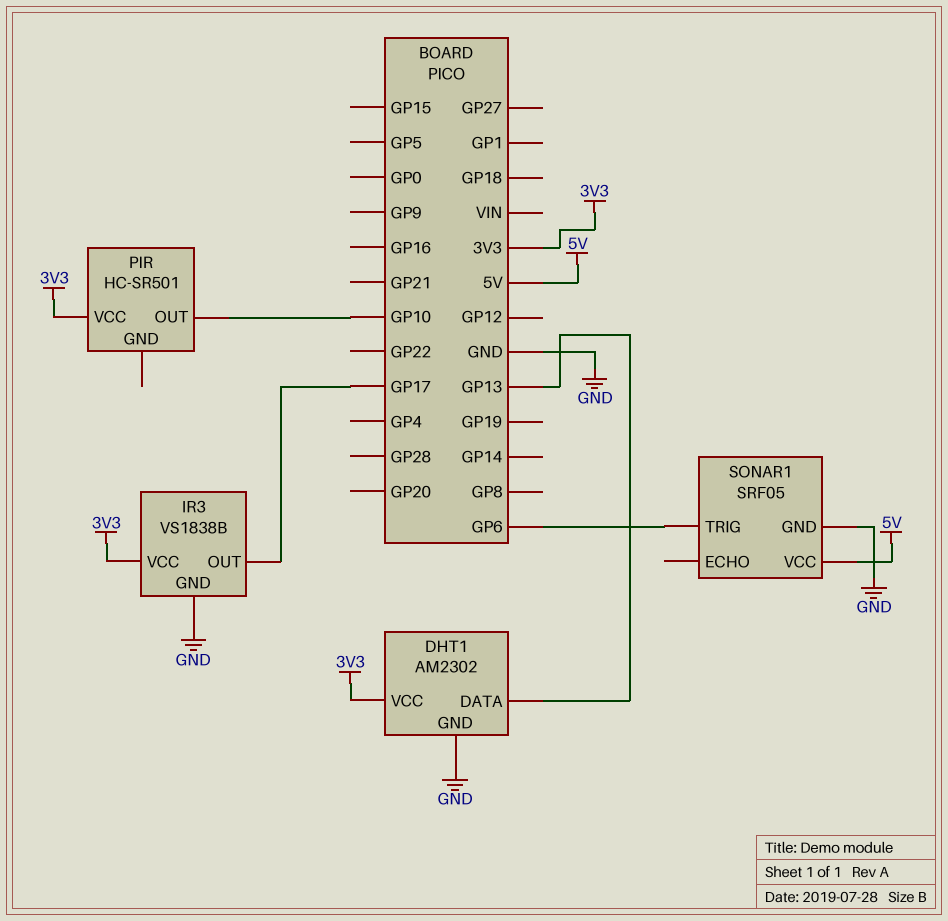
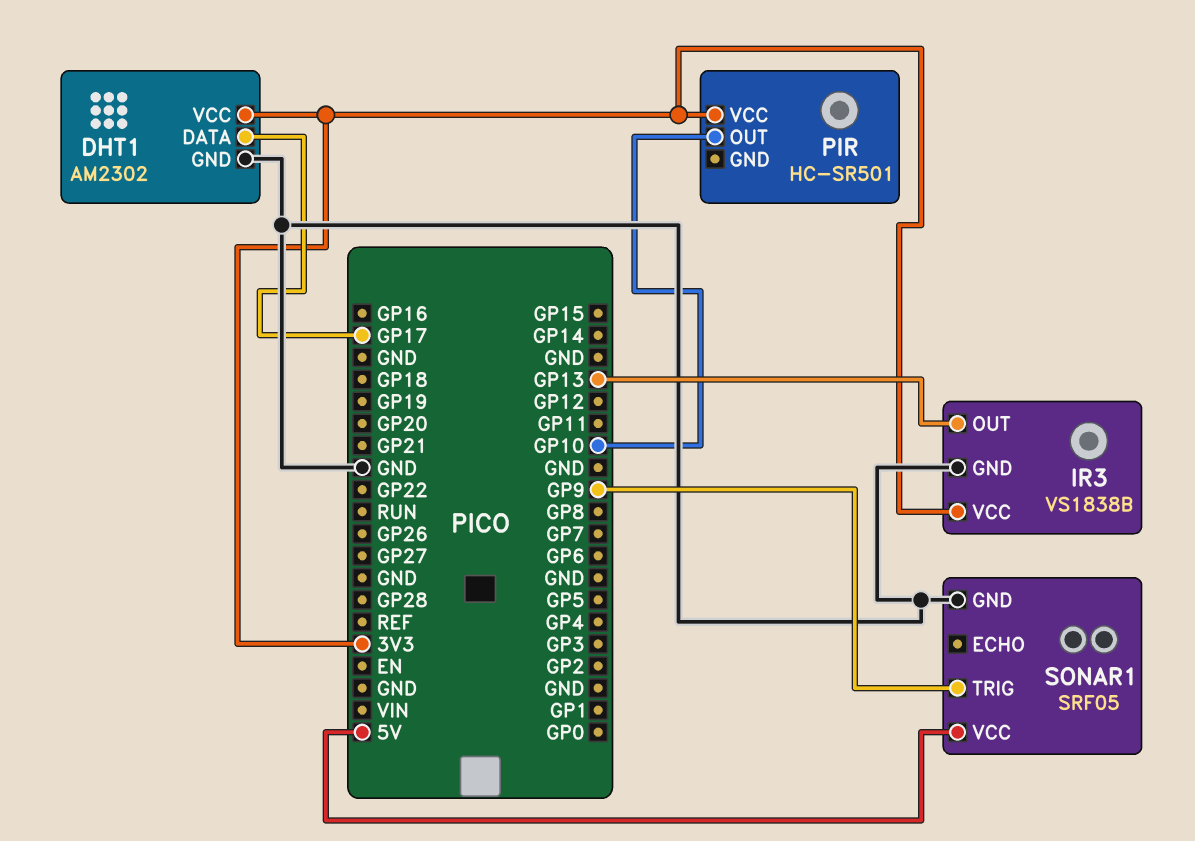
DHT1 pin DATA: GP13 -> GP17
IR3 pin OUT: GP17 -> GP13
SONAR1 pin TRIG: GP6 -> GP9

